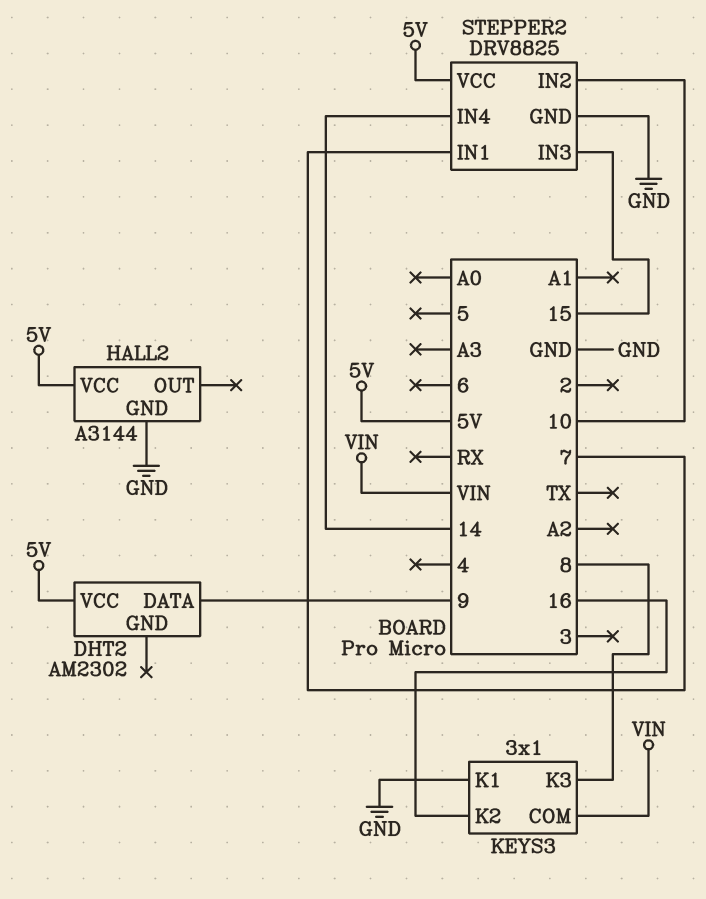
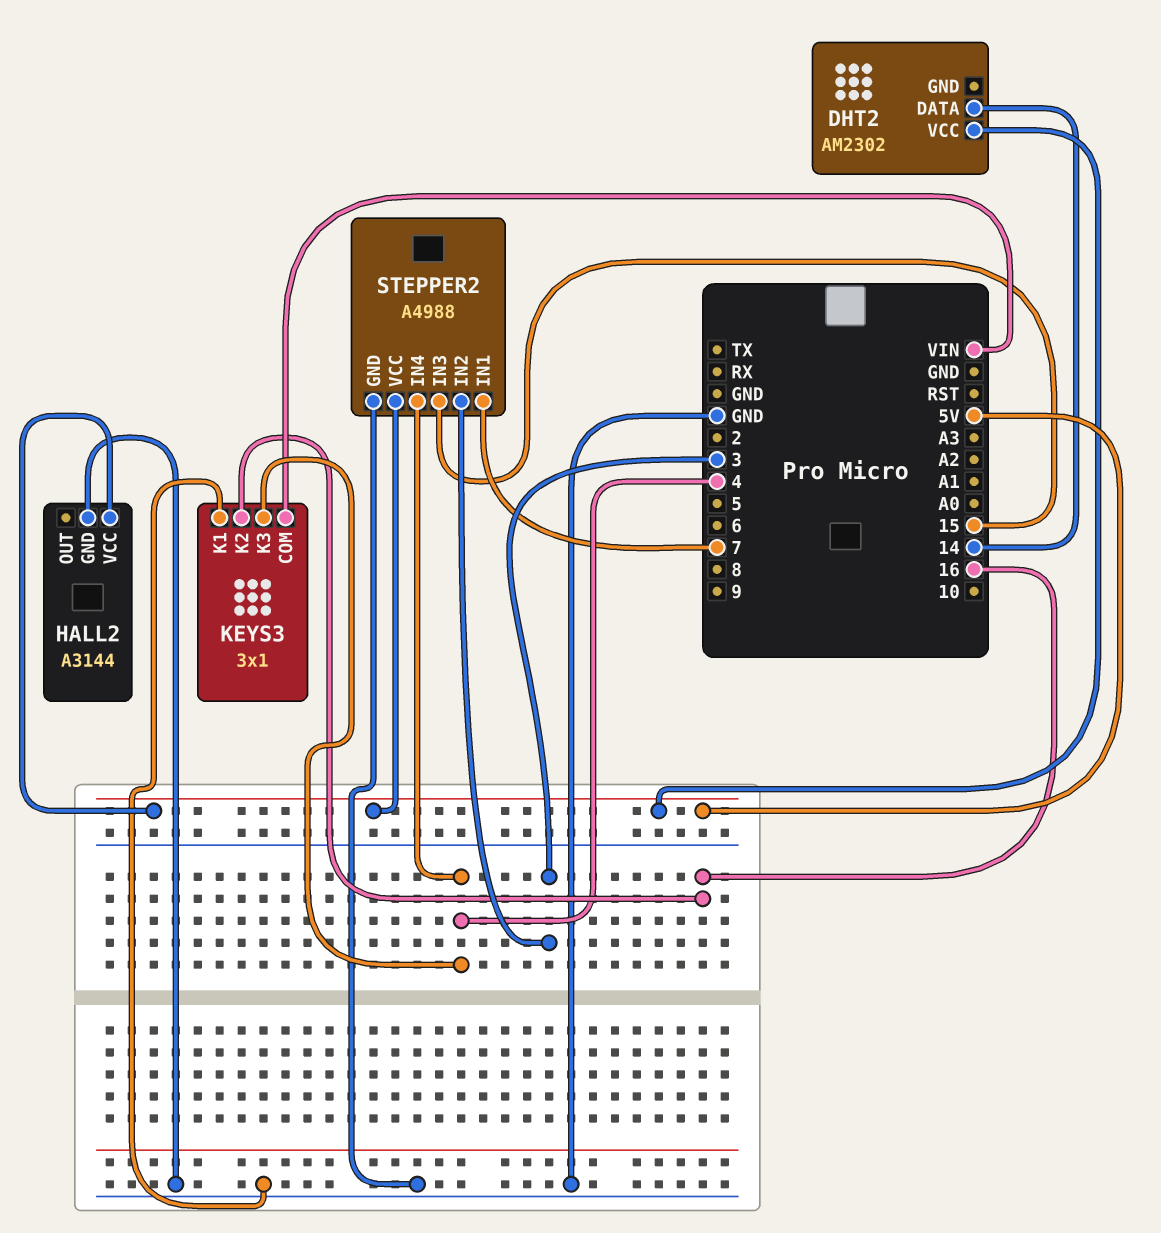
DHT2 pin DATA: 9 -> 14
KEYS3 pin K3: 8 -> 4
STEPPER2: DRV8825 -> A4988
STEPPER2 pin IN2: 10 -> 3
STEPPER2 pin IN4: 14 -> 4

